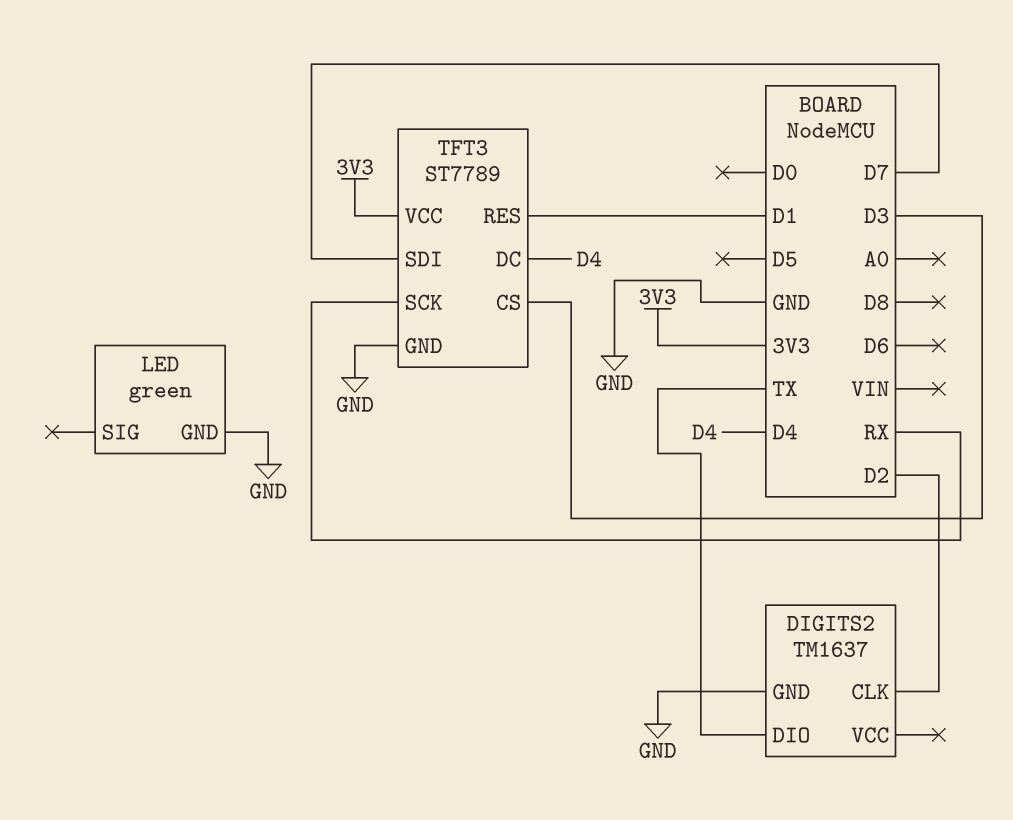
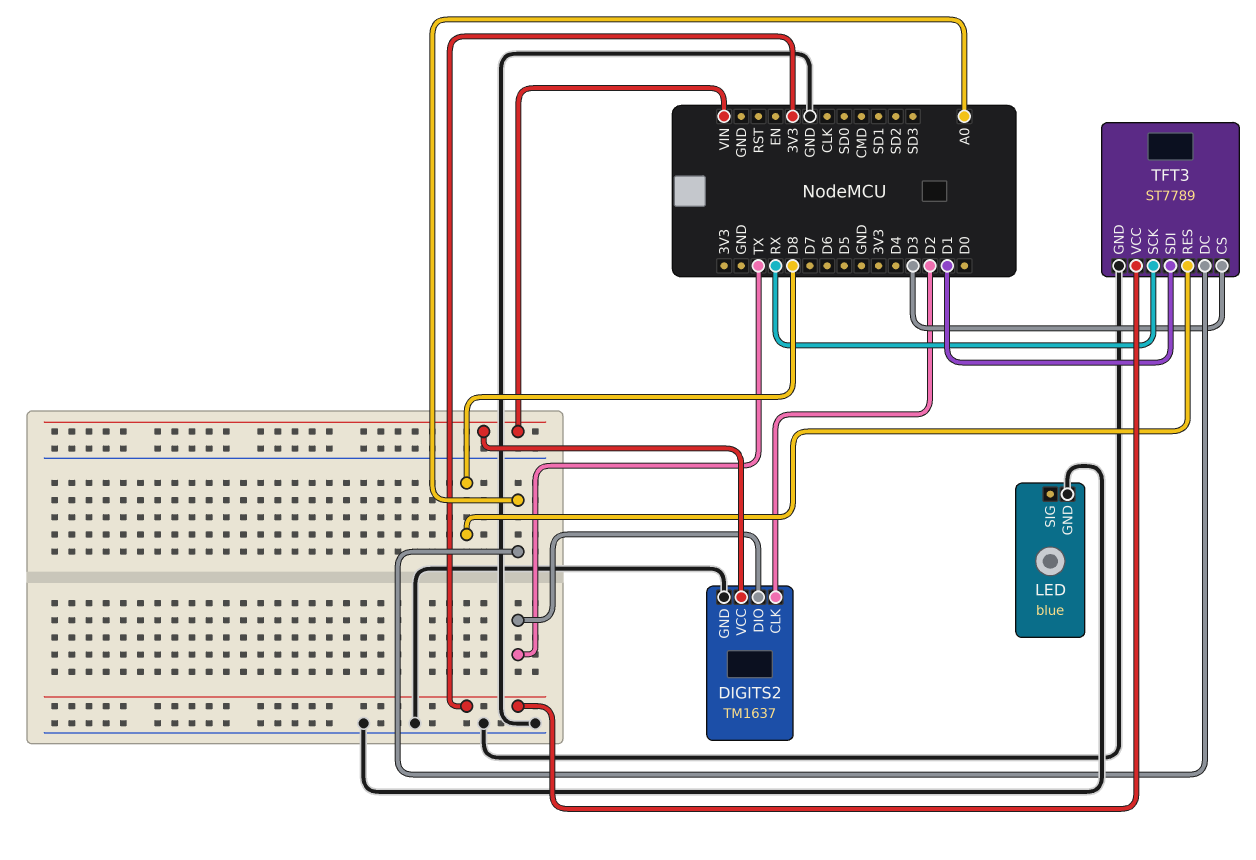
DIGITS2 pin VCC: none -> VIN
LED: green -> blue
TFT3 pin DC: D4 -> A0
TFT3 pin RES: D1 -> D8
TFT3 pin SDI: D7 -> D1

